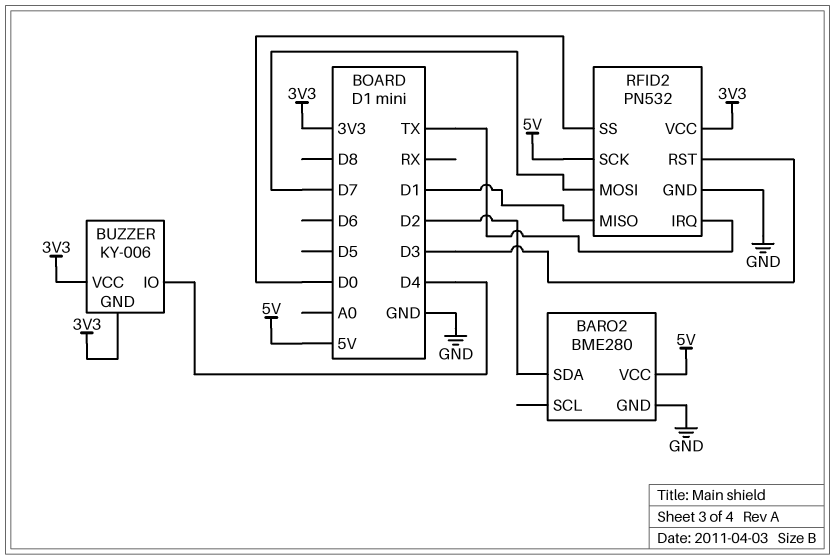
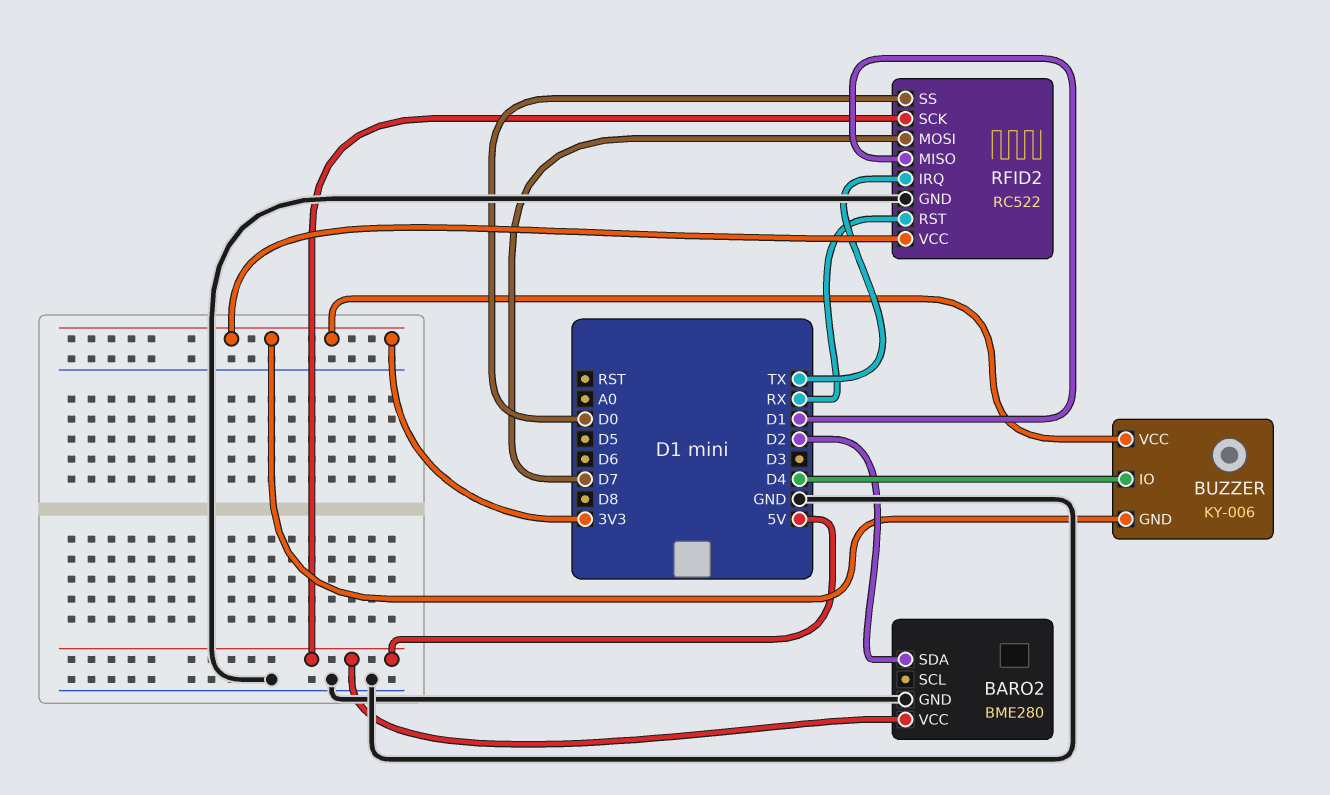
RFID2: PN532 -> RC522
RFID2 pin RST: D3 -> RX

